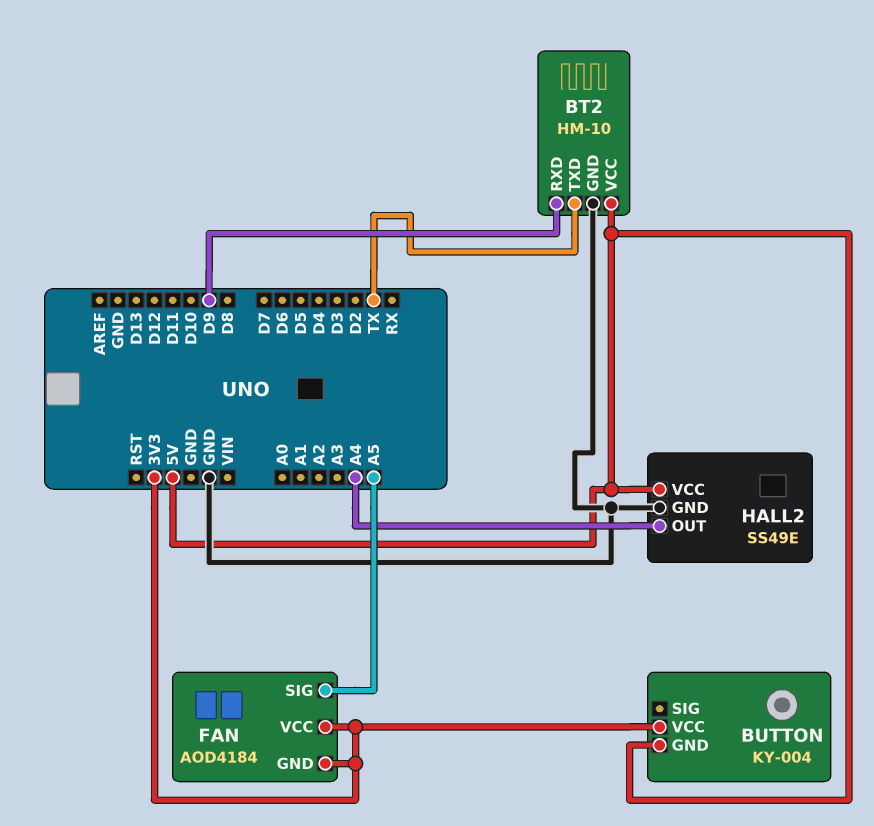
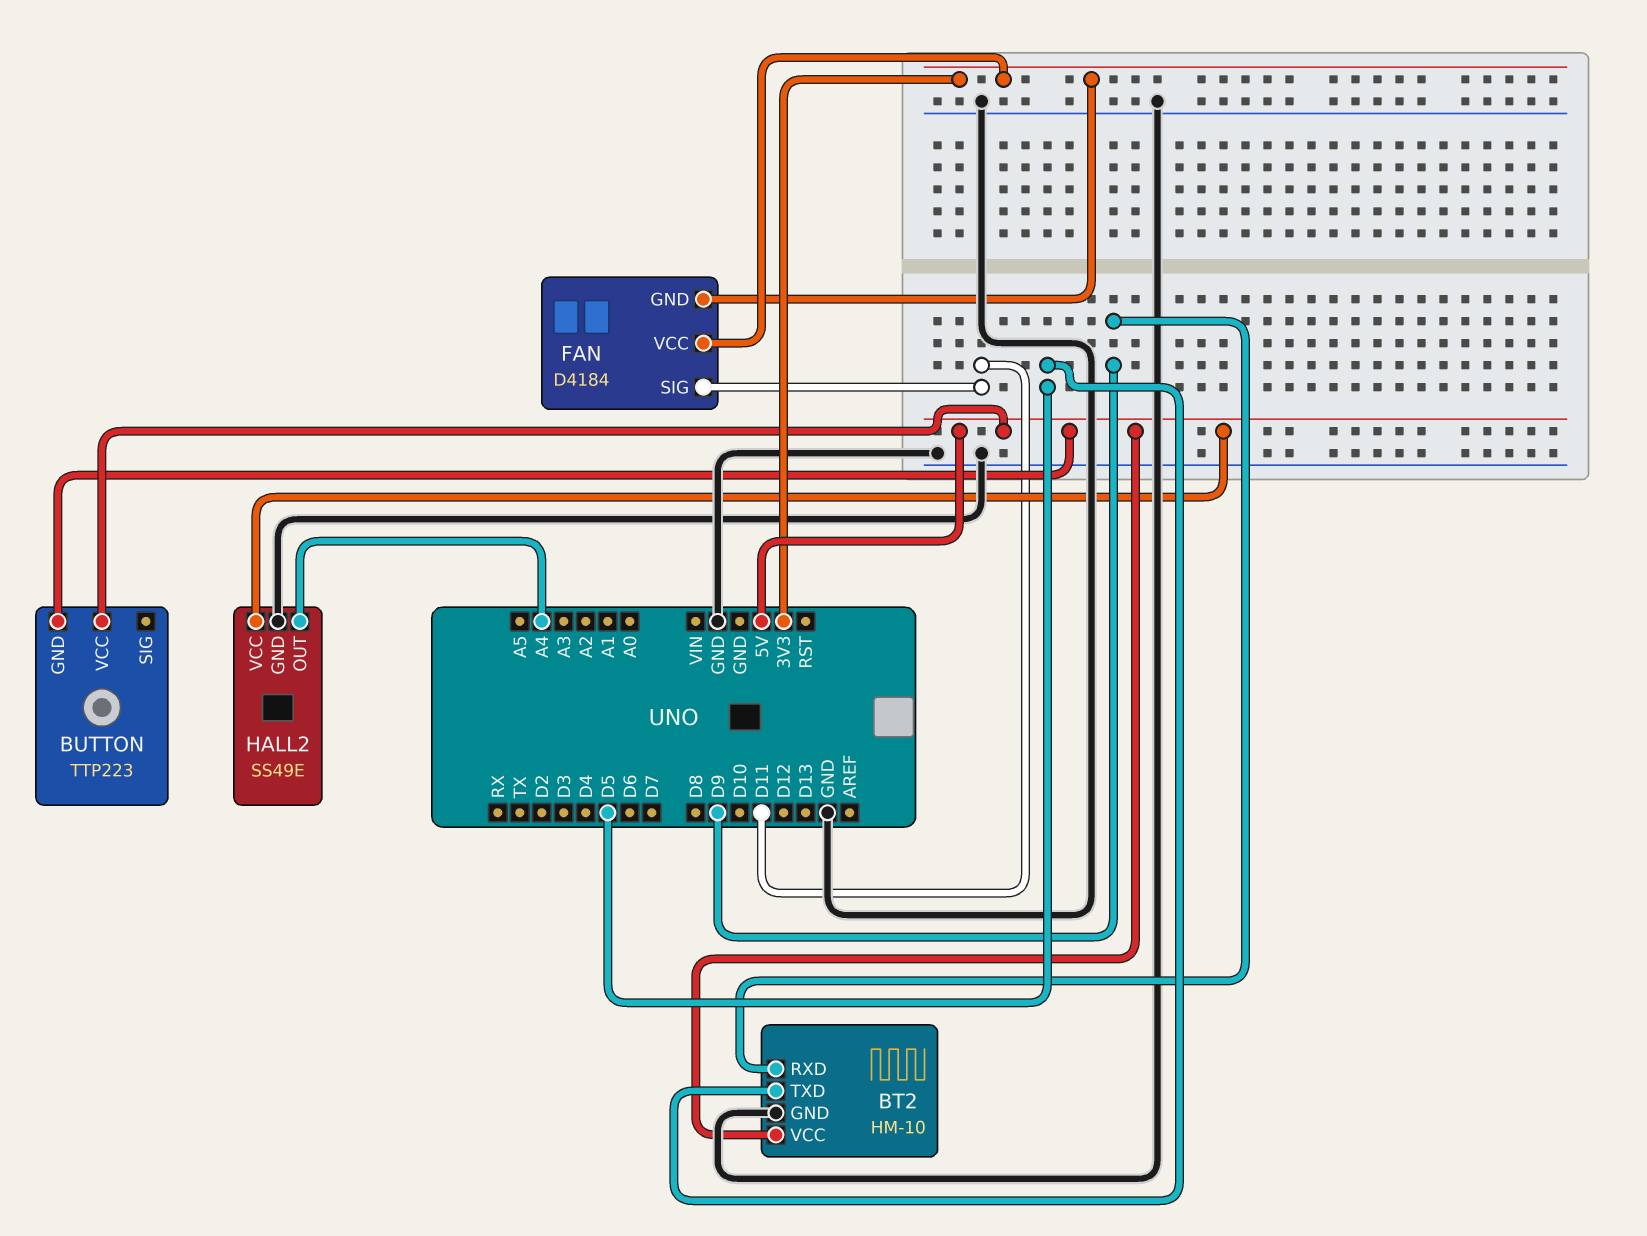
BT2 pin TXD: TX -> D5
BUTTON: KY-004 -> TTP223
BUTTON pin VCC: 3V3 -> 5V
FAN: AOD4184 -> D4184
FAN pin SIG: A5 -> D11

